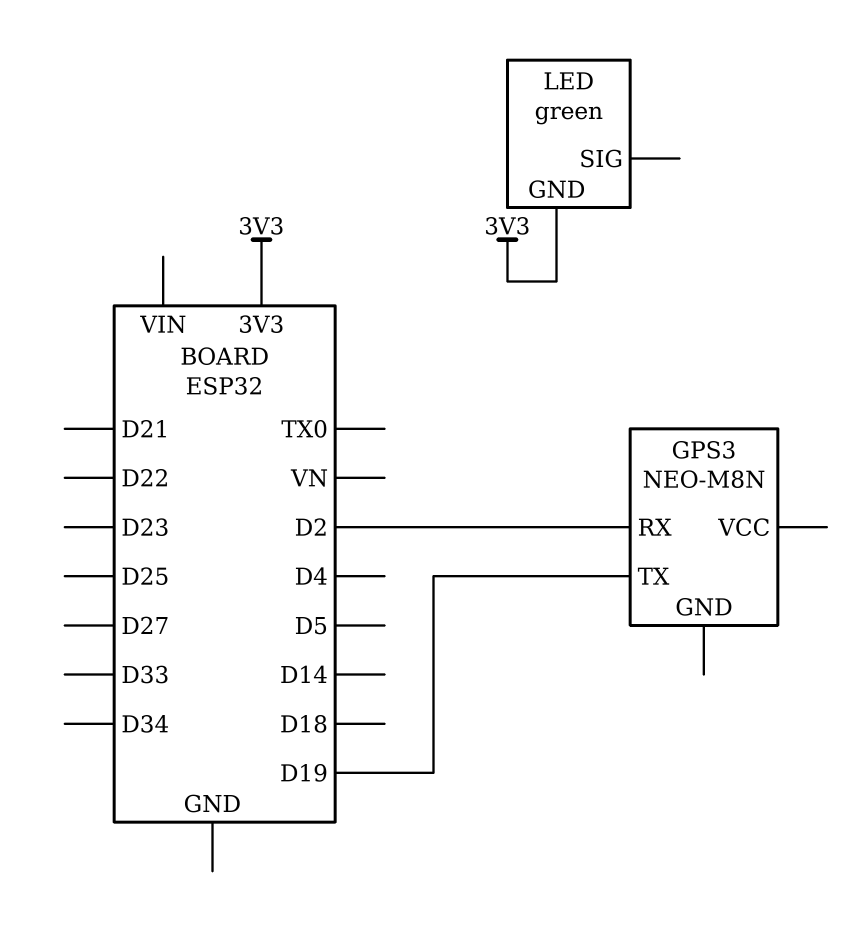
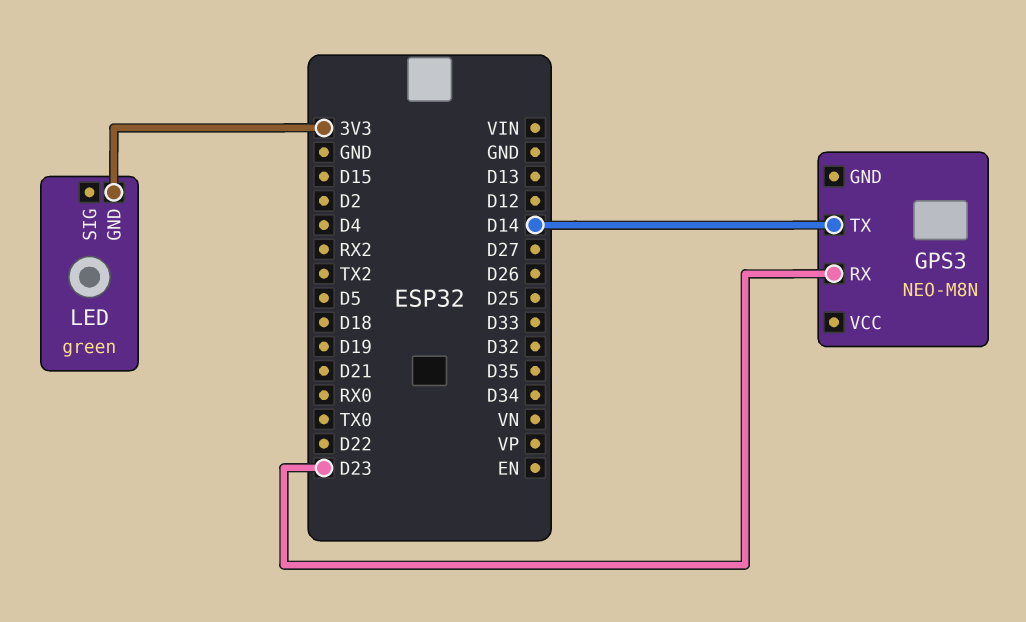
GPS3 pin RX: D2 -> D23
GPS3 pin TX: D19 -> D14

